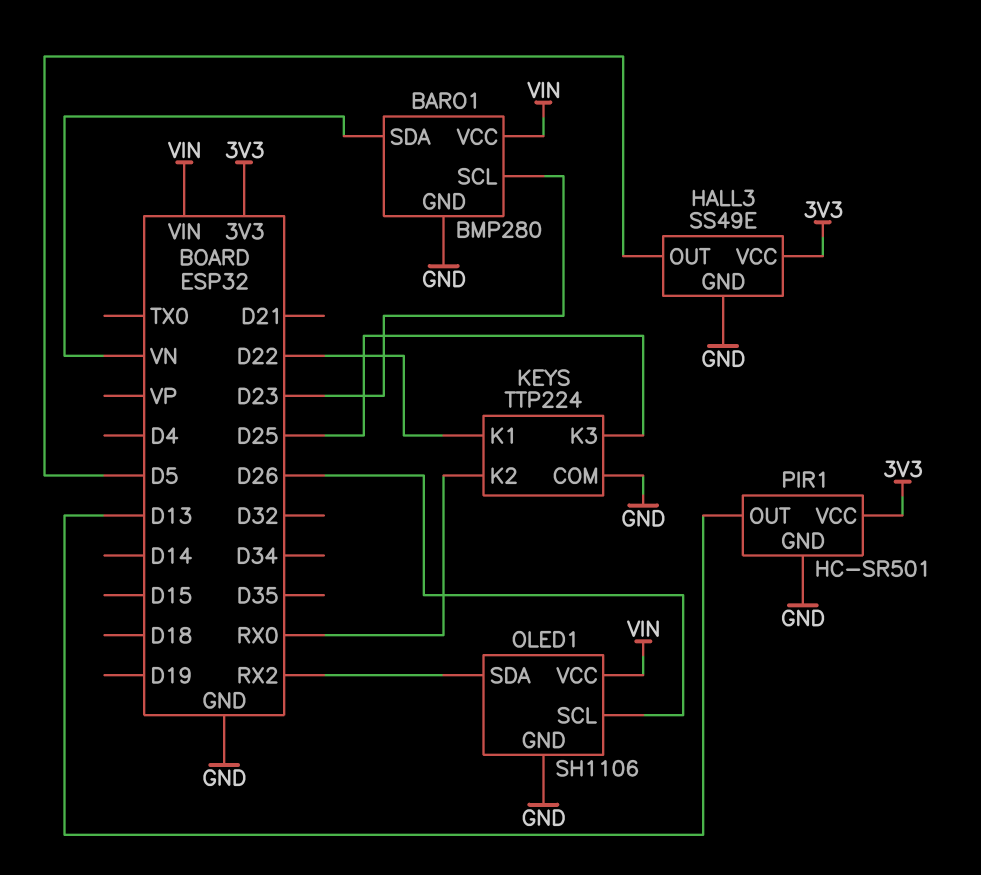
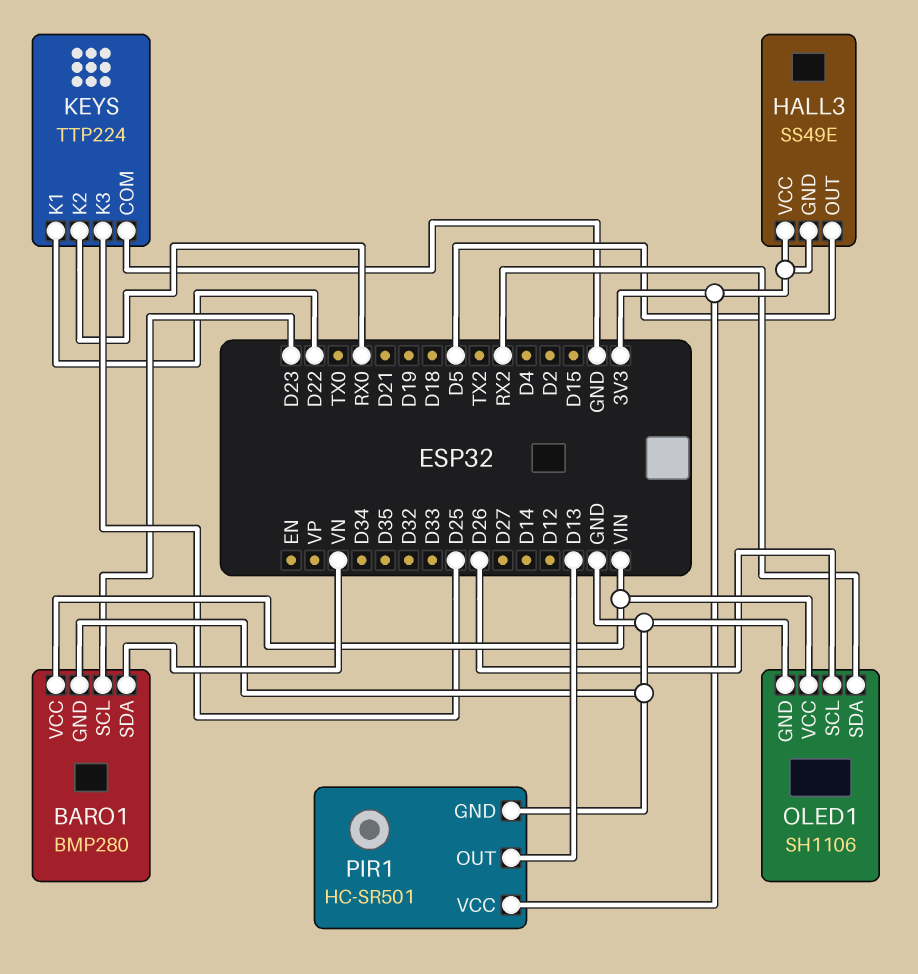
HALL3 pin GND: GND -> 3V3

